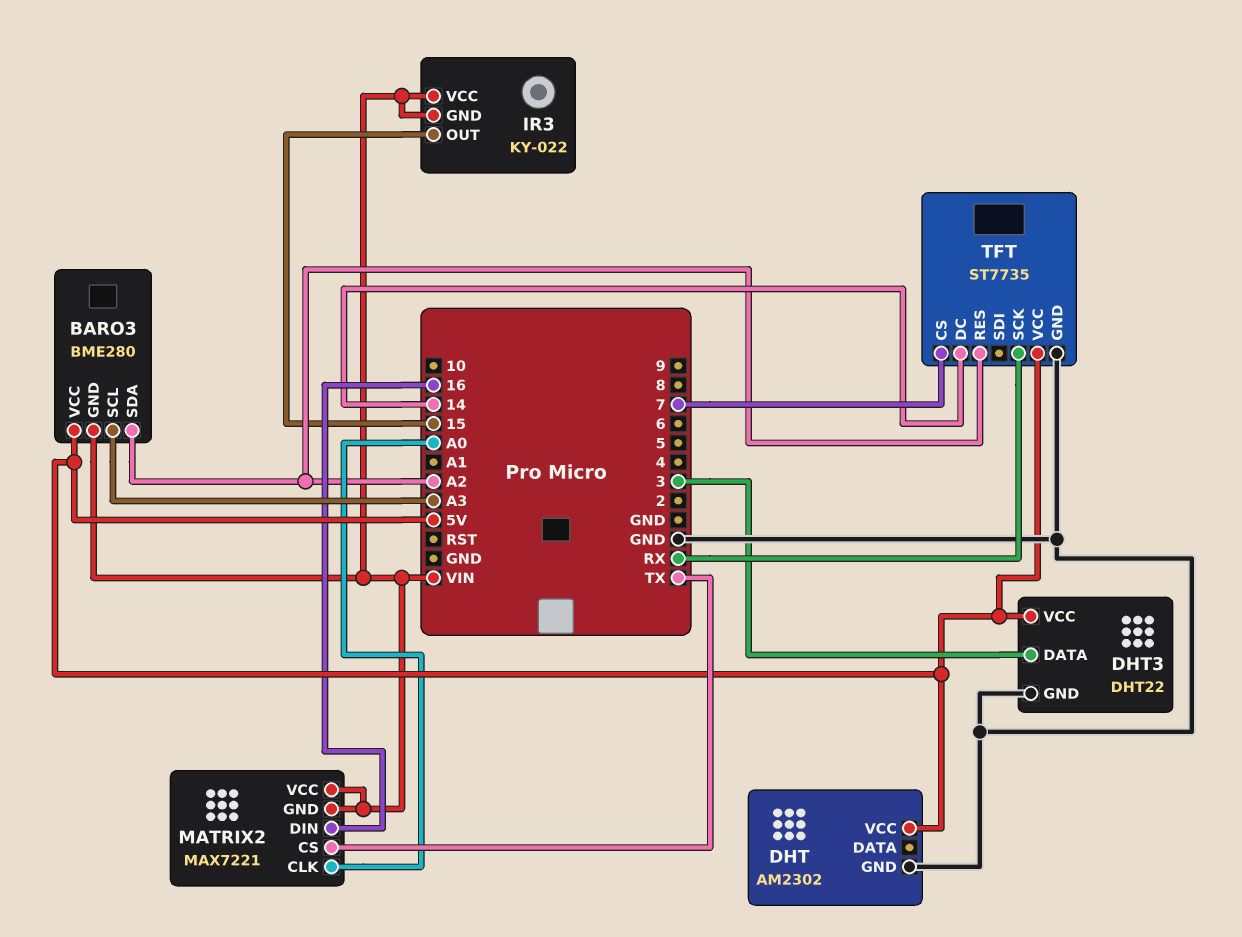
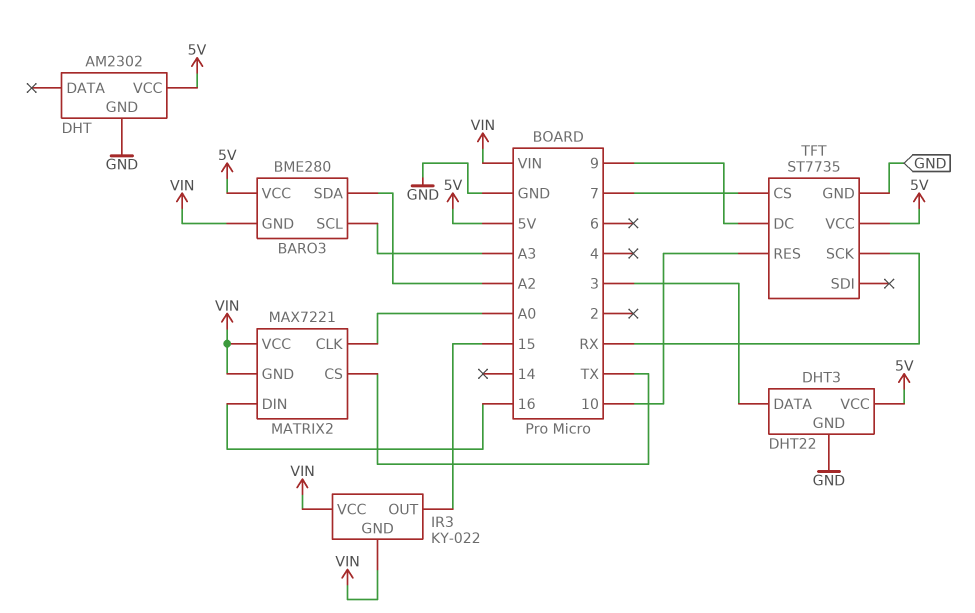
TFT pin DC: 14 -> 9
TFT pin RES: A2 -> 10

